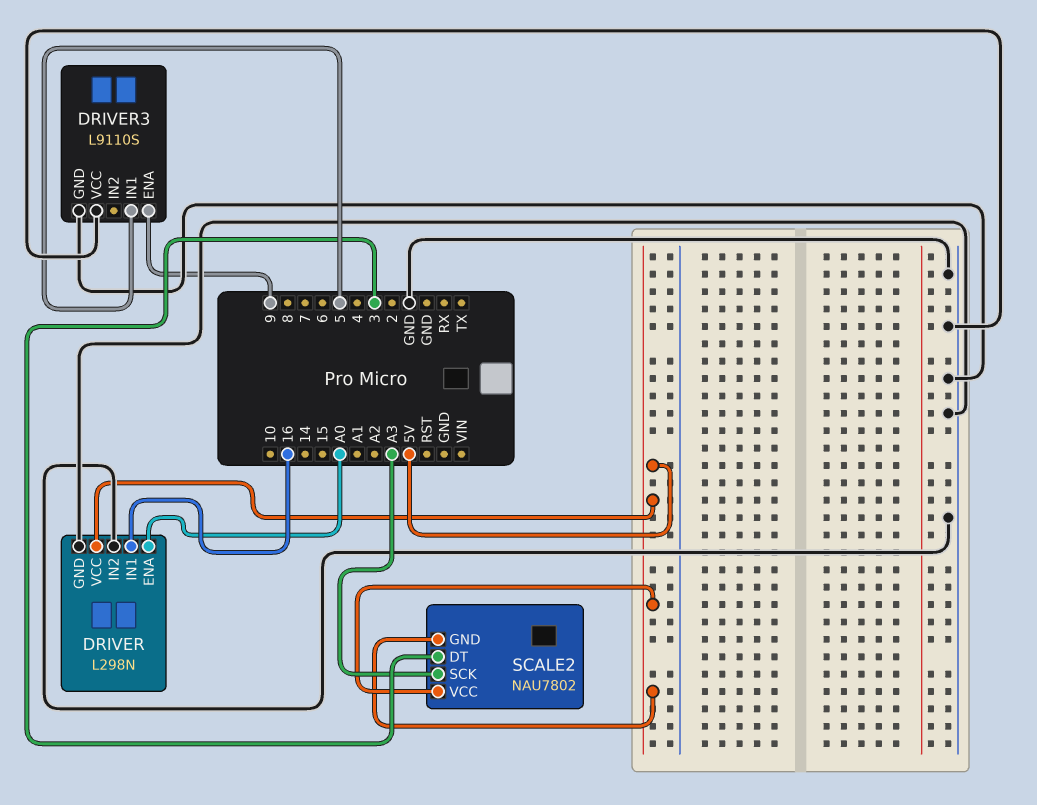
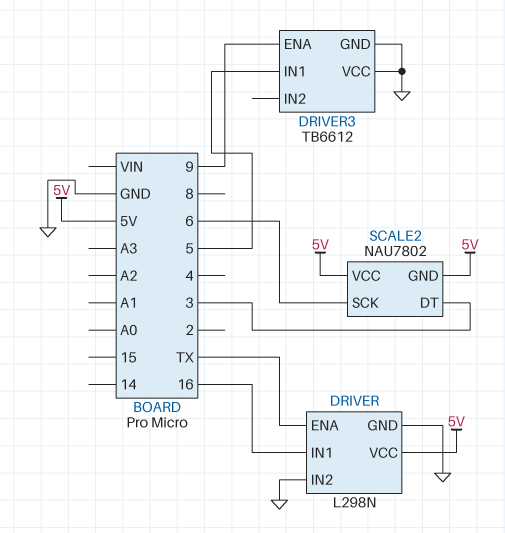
DRIVER pin ENA: A0 -> TX
DRIVER3: L9110S -> TB6612
SCALE2 pin SCK: A3 -> 6

